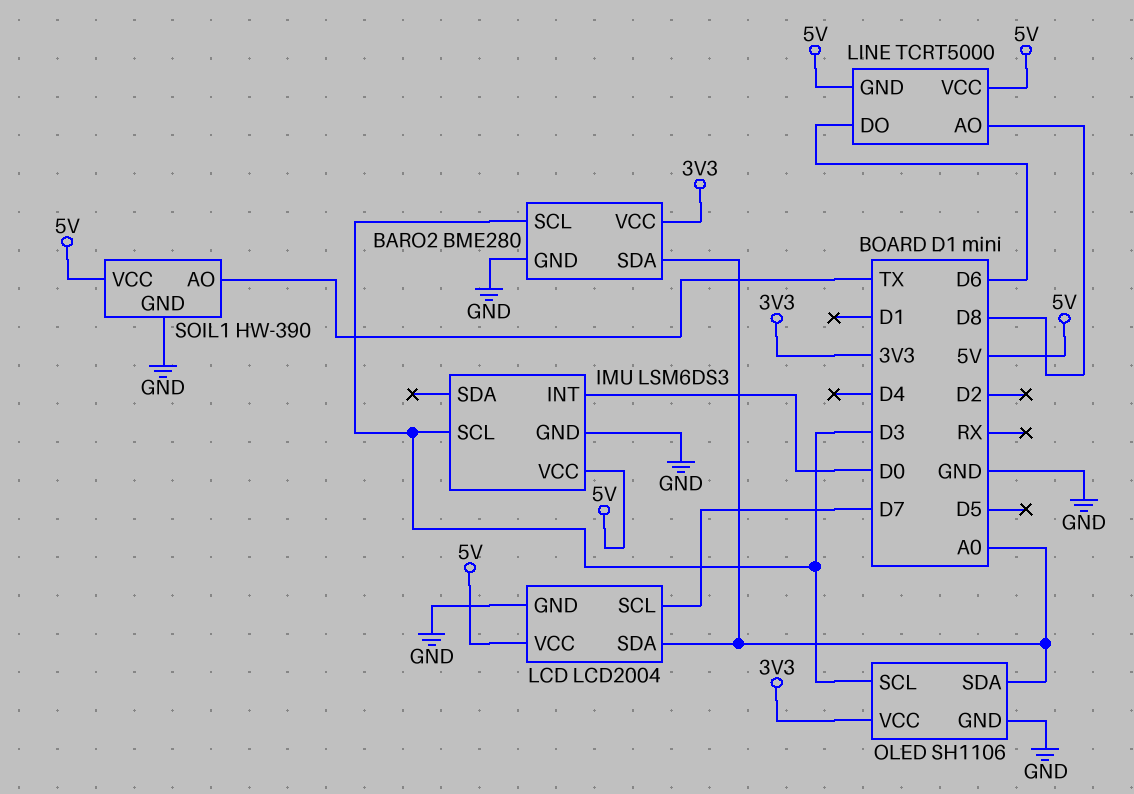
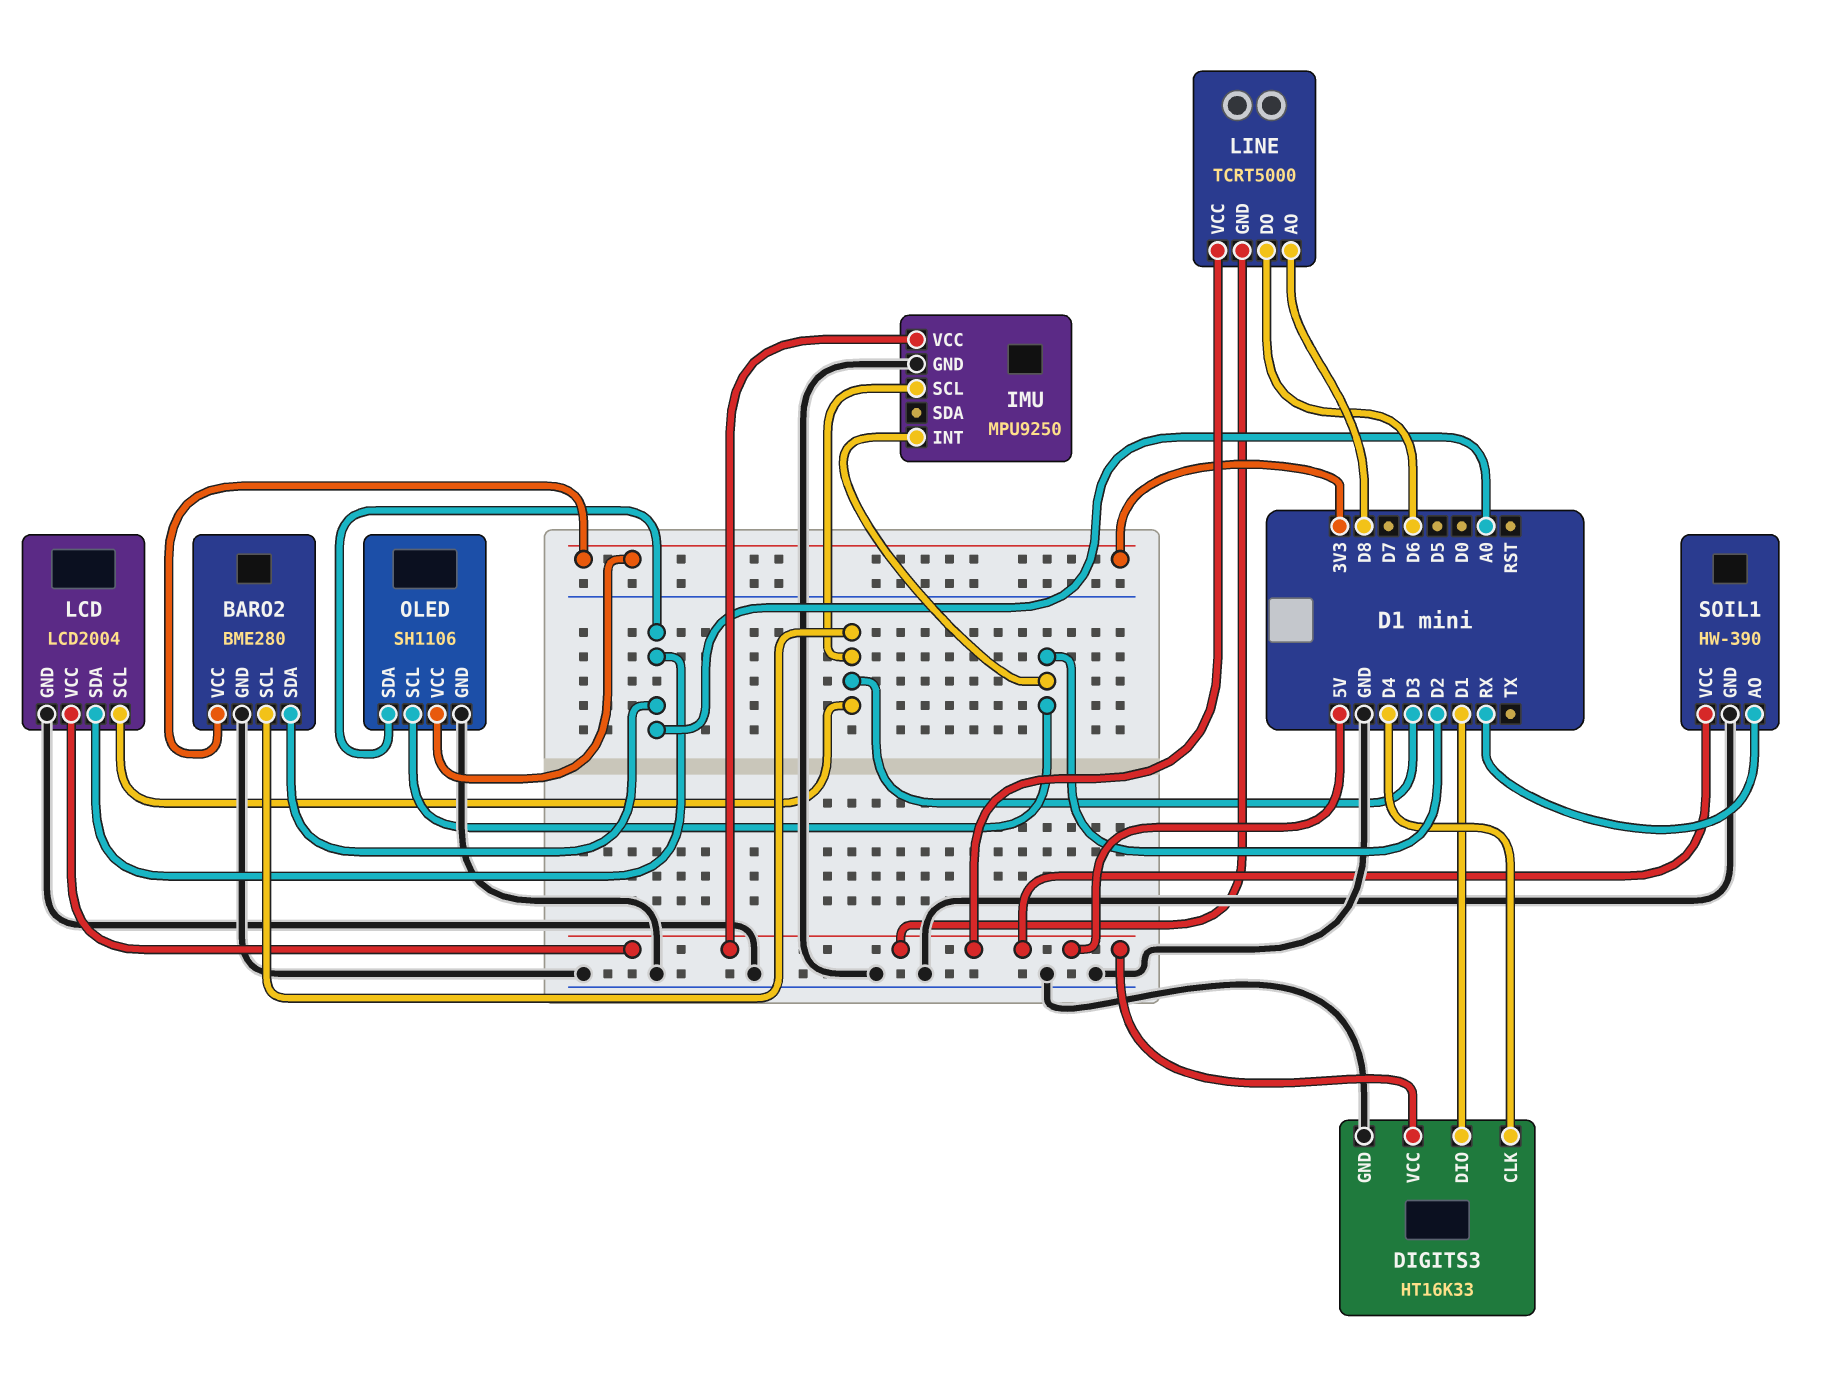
DIGITS3: none -> HT16K33
DIGITS3 pin CLK: none -> D4
DIGITS3 pin DIO: none -> D1
DIGITS3 pin GND: none -> GND
DIGITS3 pin VCC: none -> 5V
IMU: LSM6DS3 -> MPU9250
IMU pin INT: D0 -> D2
LCD pin SCL: D7 -> D3
OLED pin SCL: D3 -> D2
SOIL1 pin AO: TX -> RX

